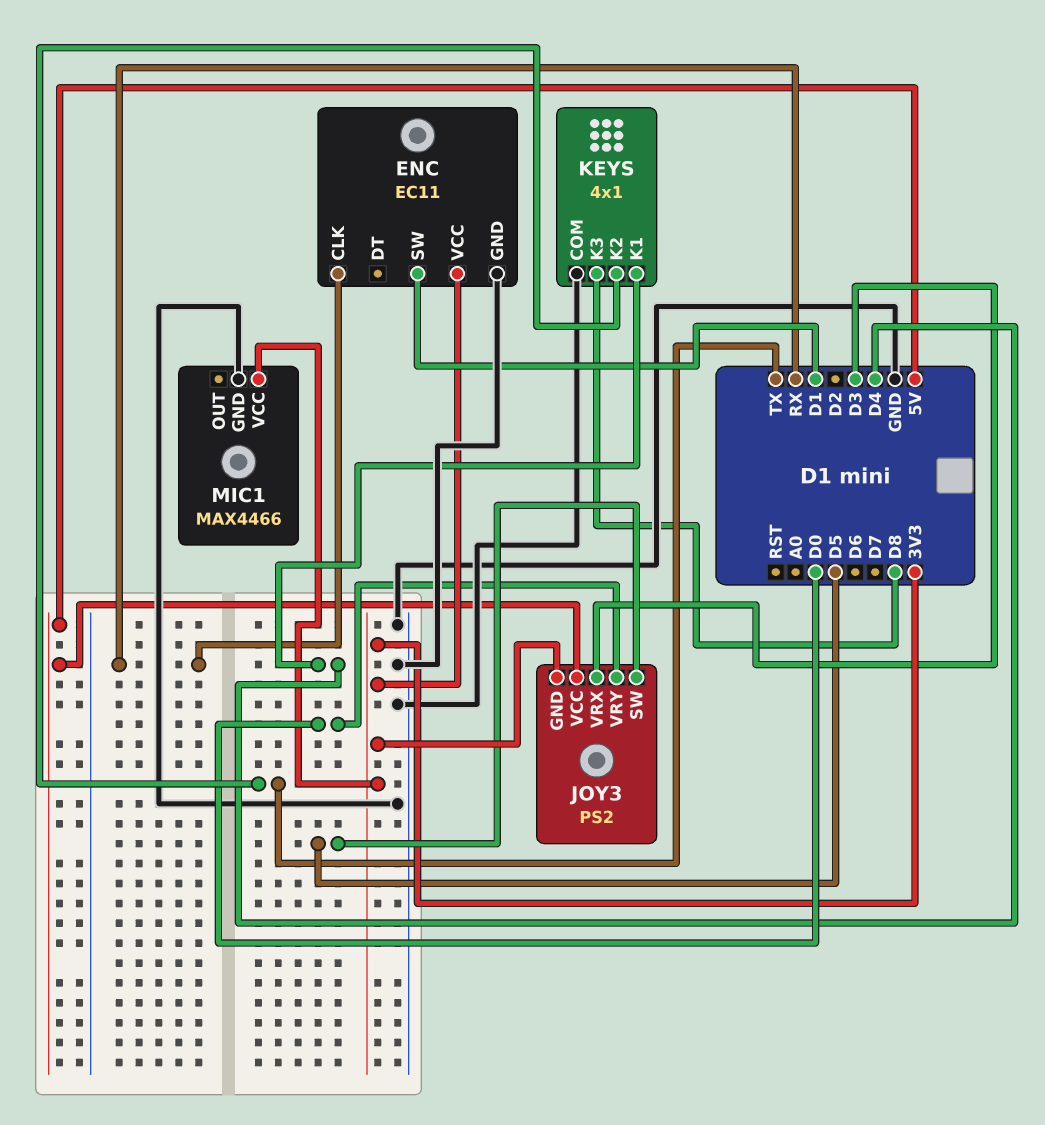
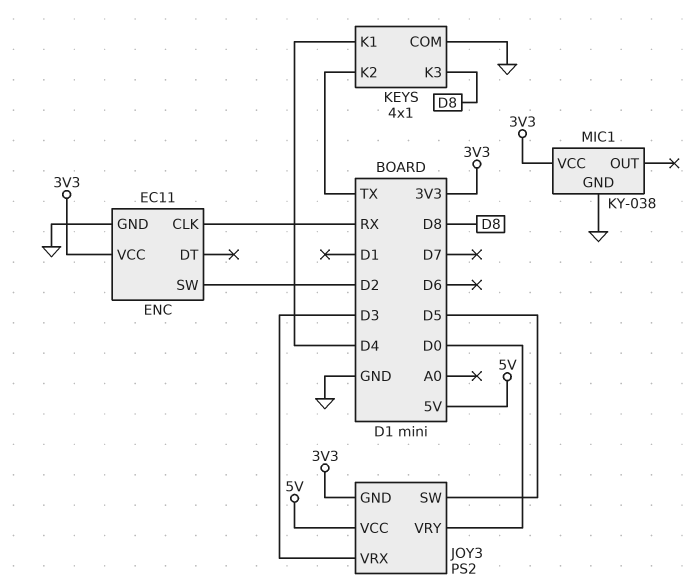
ENC pin SW: D1 -> D2
MIC1: MAX4466 -> KY-038

